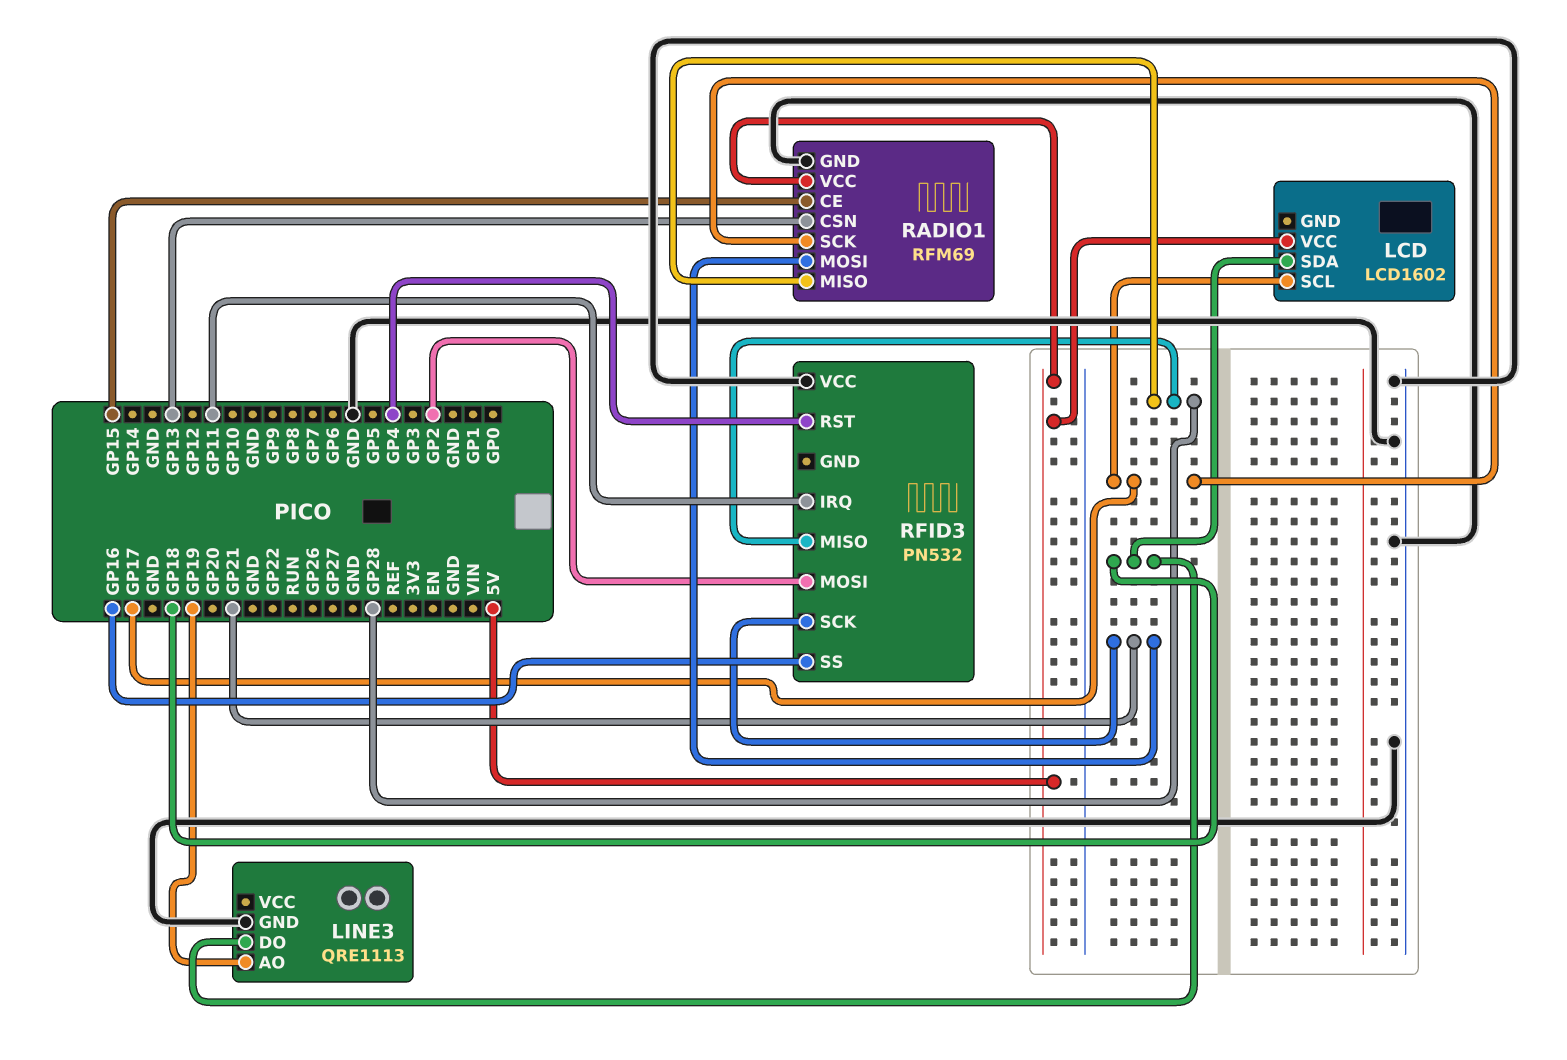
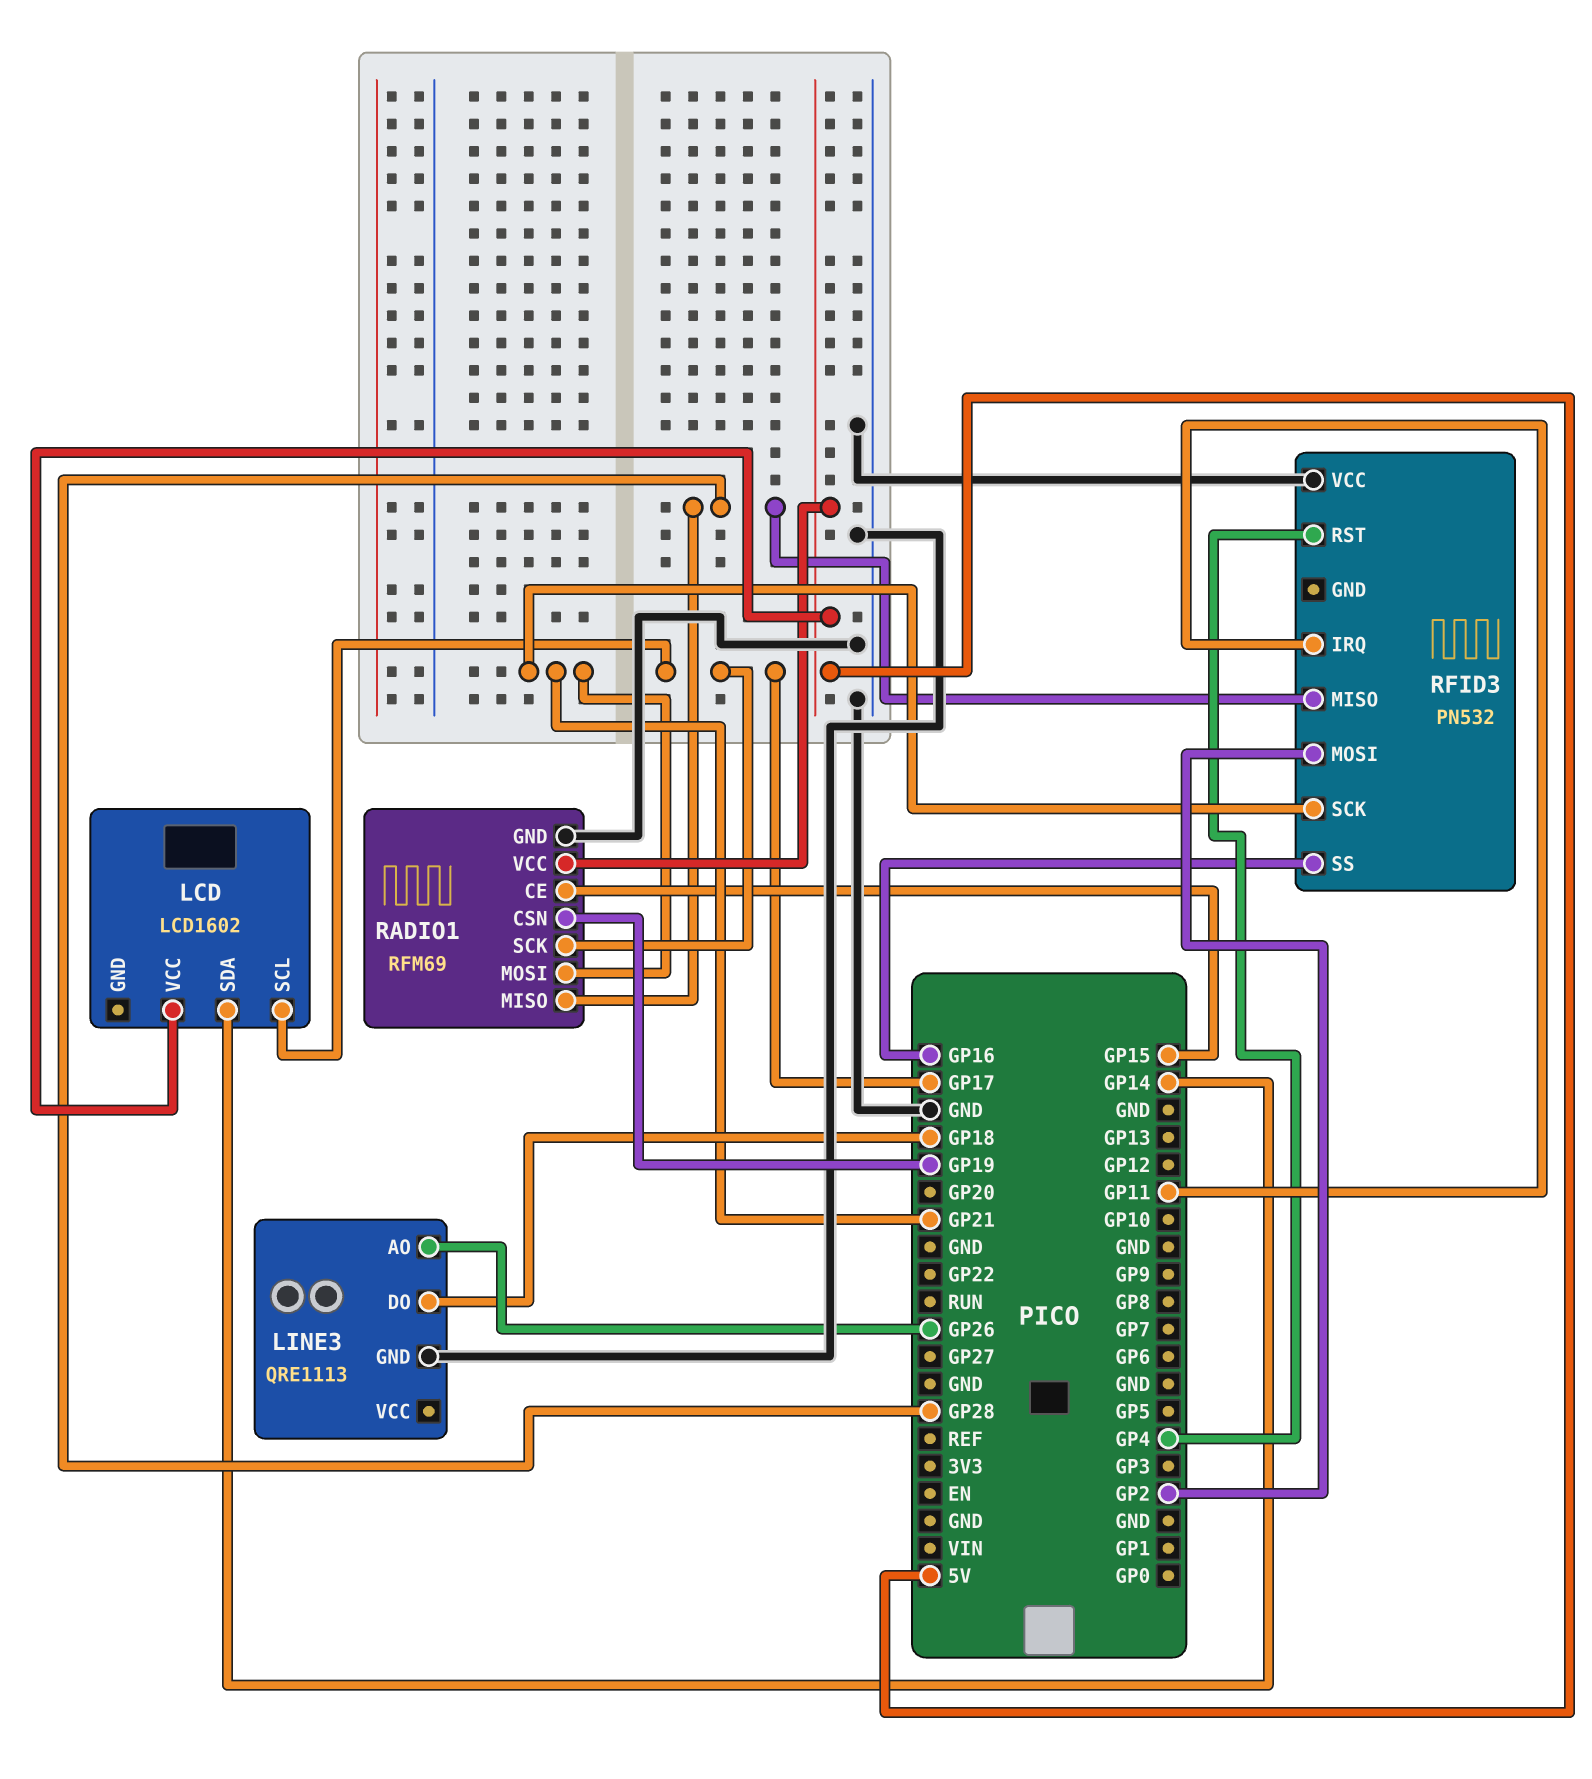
LCD pin SDA: GP18 -> GP14
LINE3 pin AO: GP19 -> GP26
RADIO1 pin CSN: GP13 -> GP19

